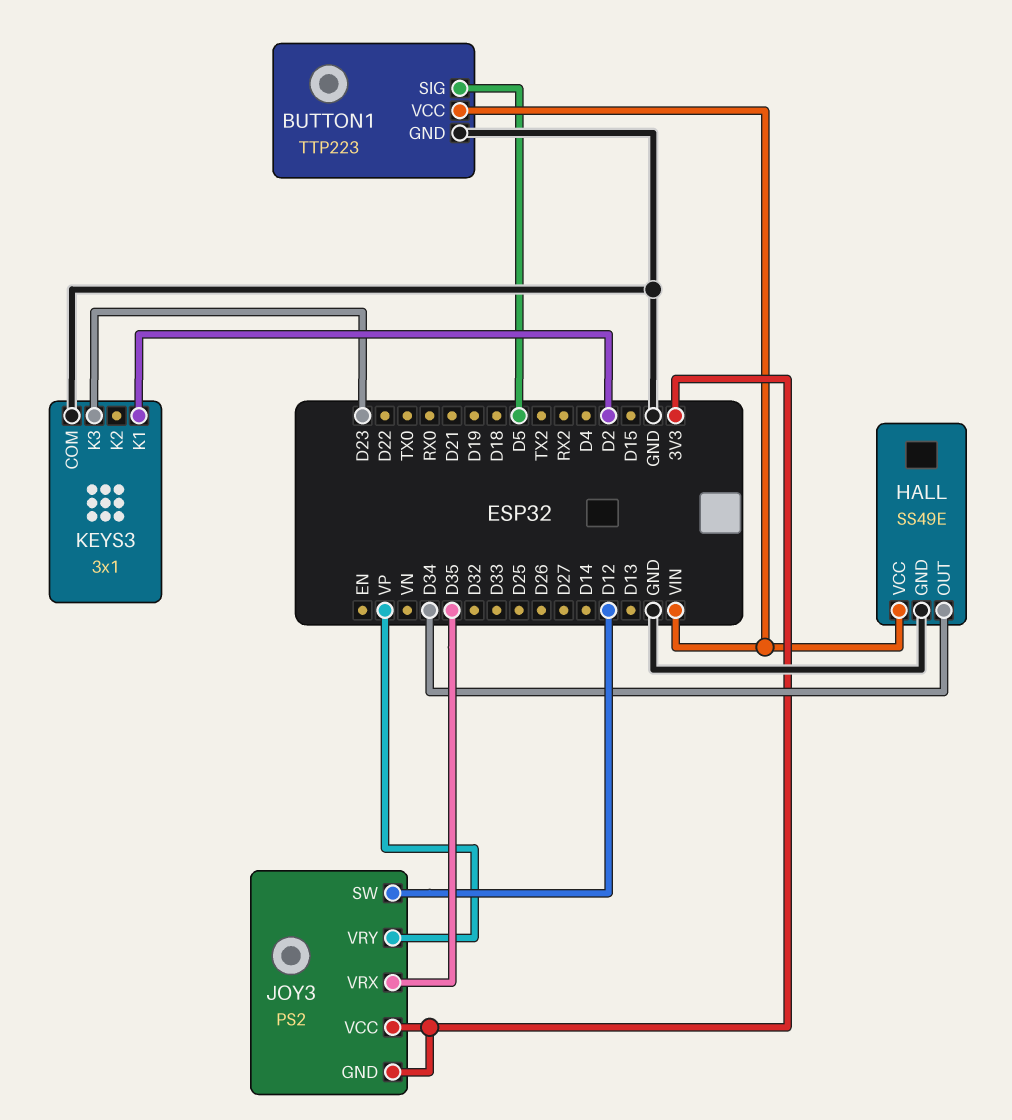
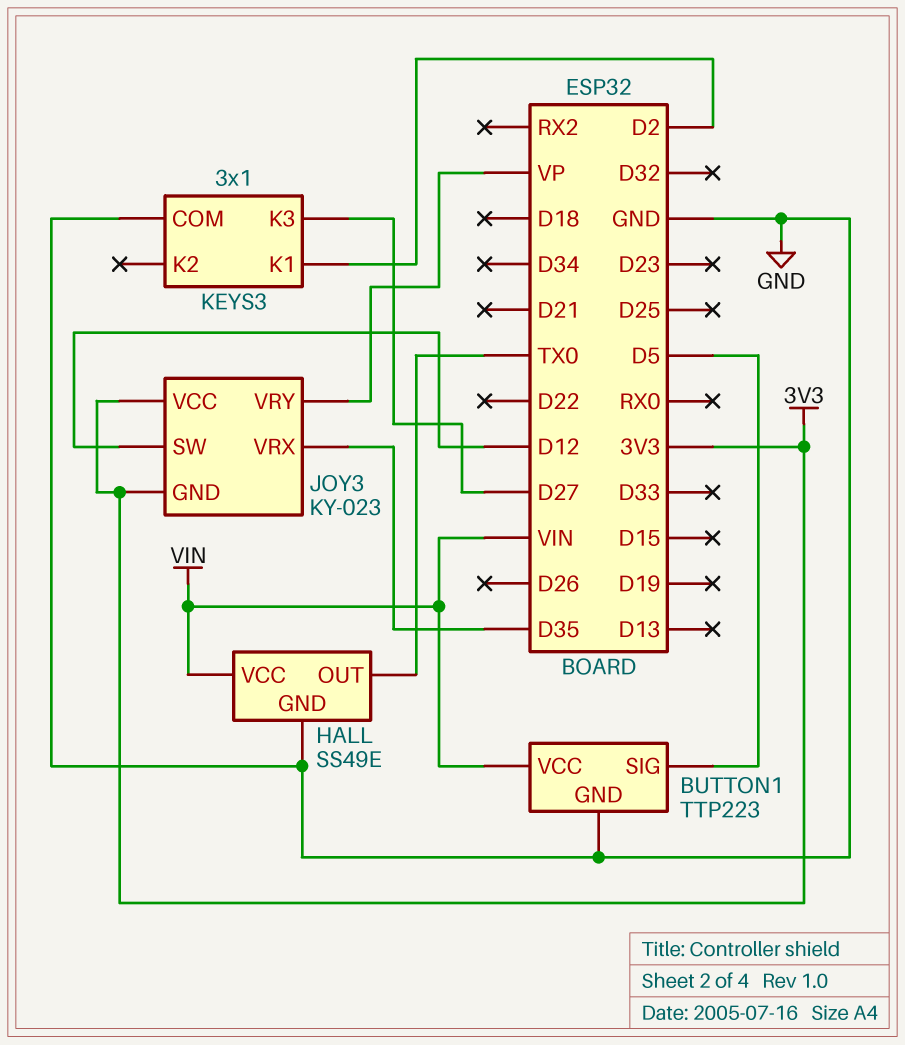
HALL pin OUT: D34 -> TX0
JOY3: PS2 -> KY-023
KEYS3 pin K3: D23 -> D27

